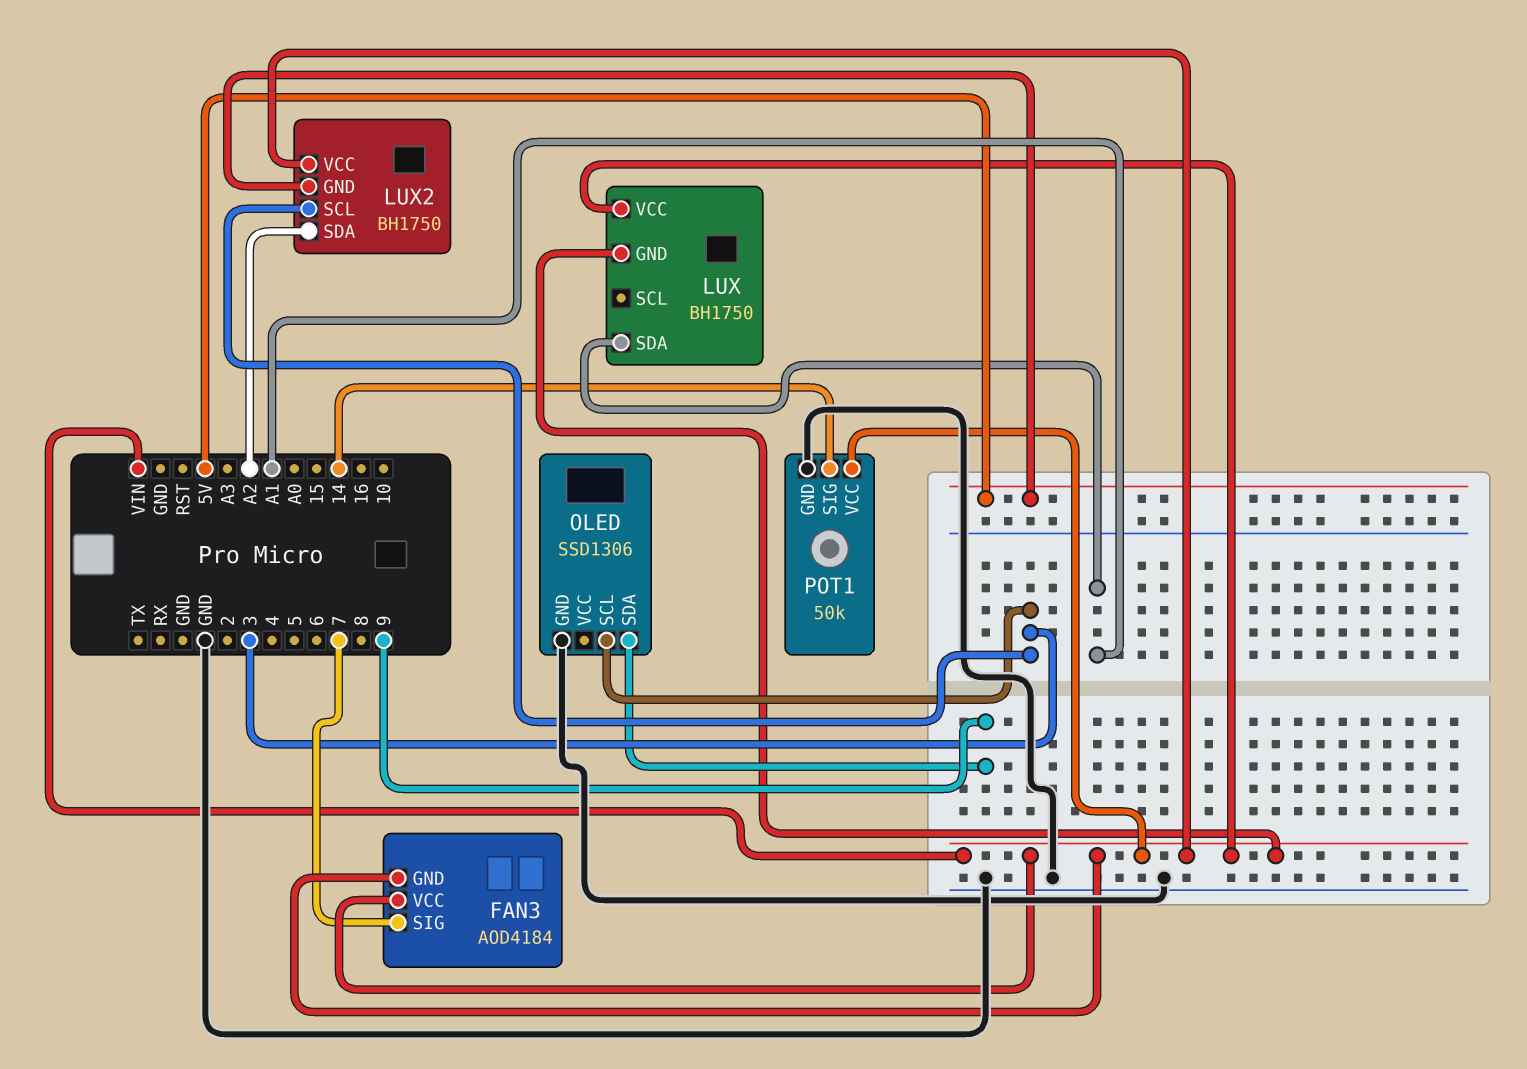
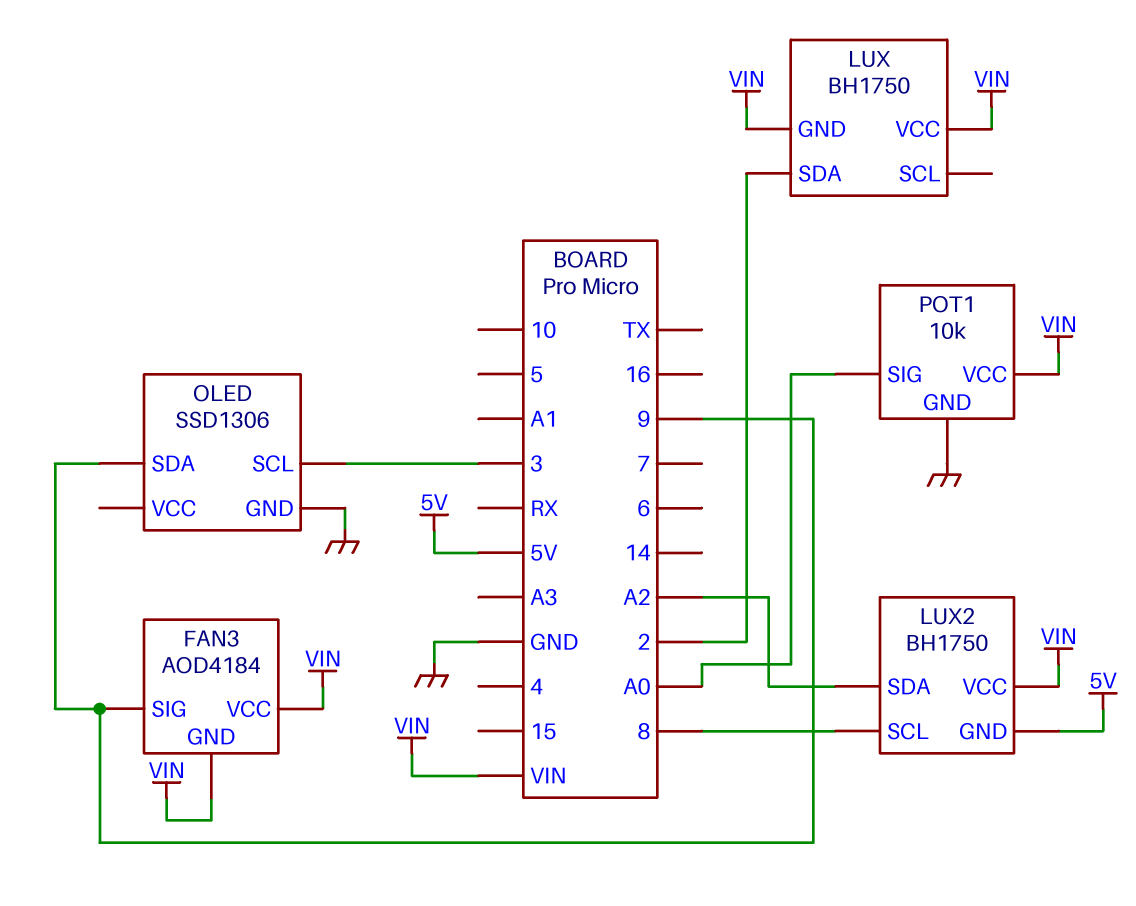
FAN3 pin SIG: 7 -> 9
LUX pin SDA: A1 -> 2
LUX2 pin SCL: 3 -> 8
POT1: 50k -> 10k
POT1 pin SIG: 14 -> A0

